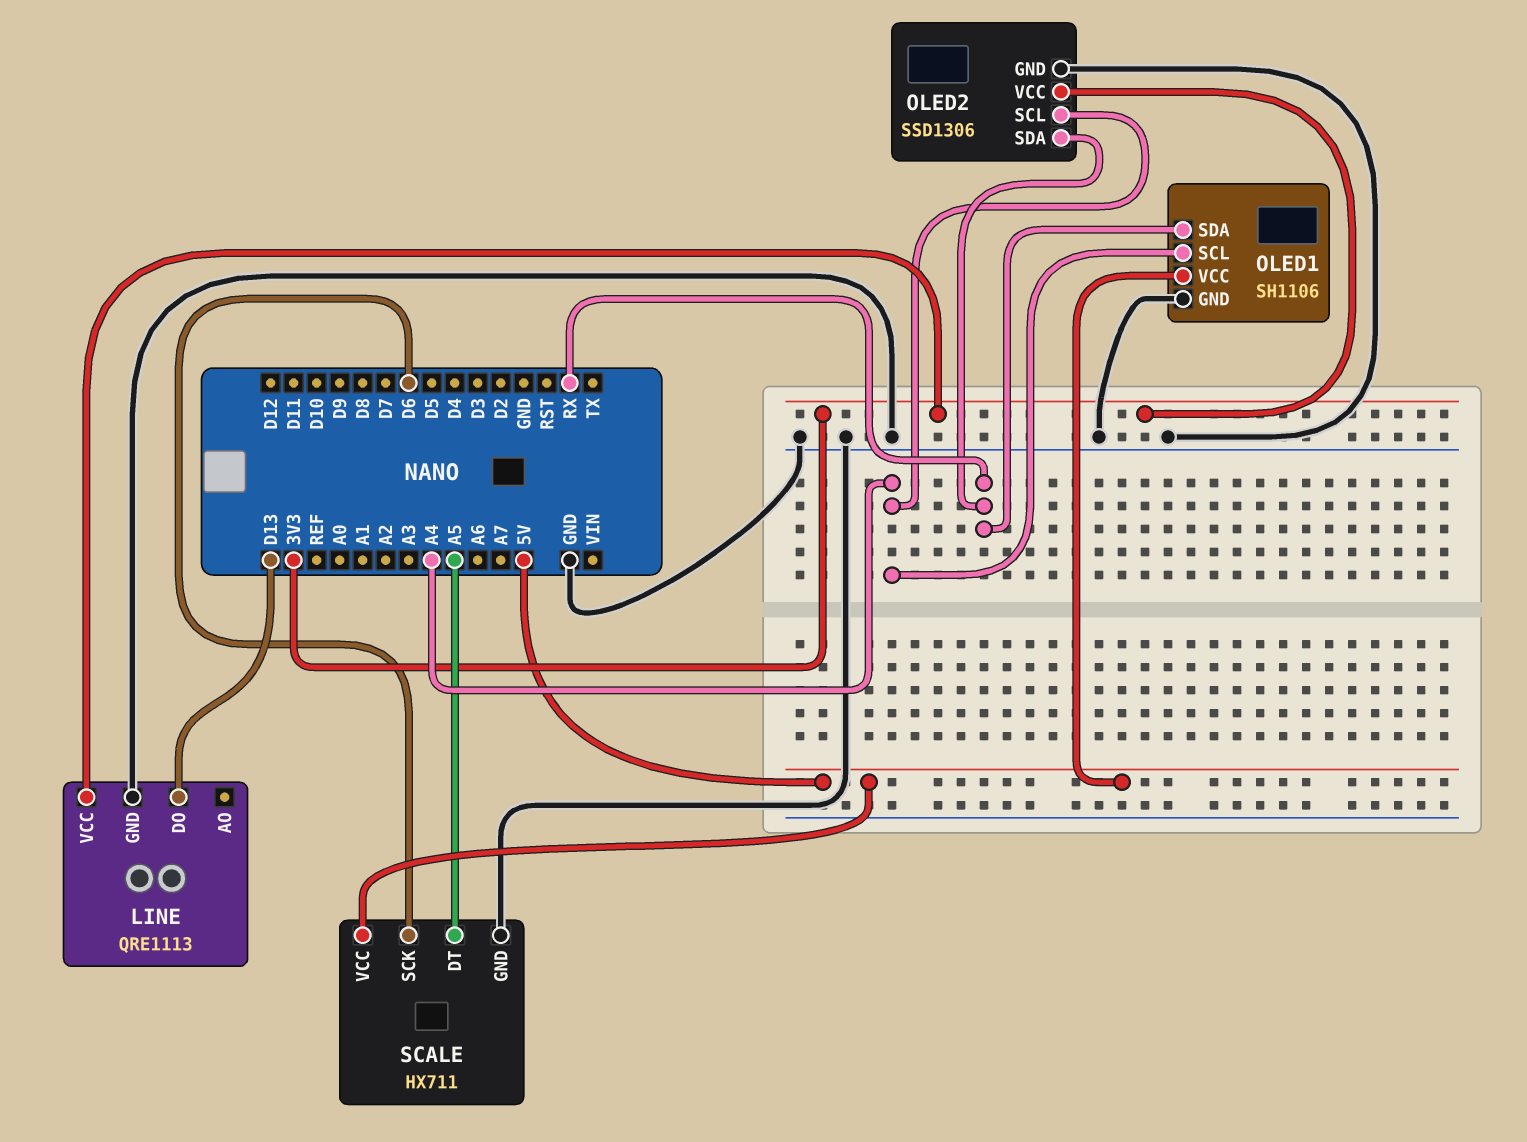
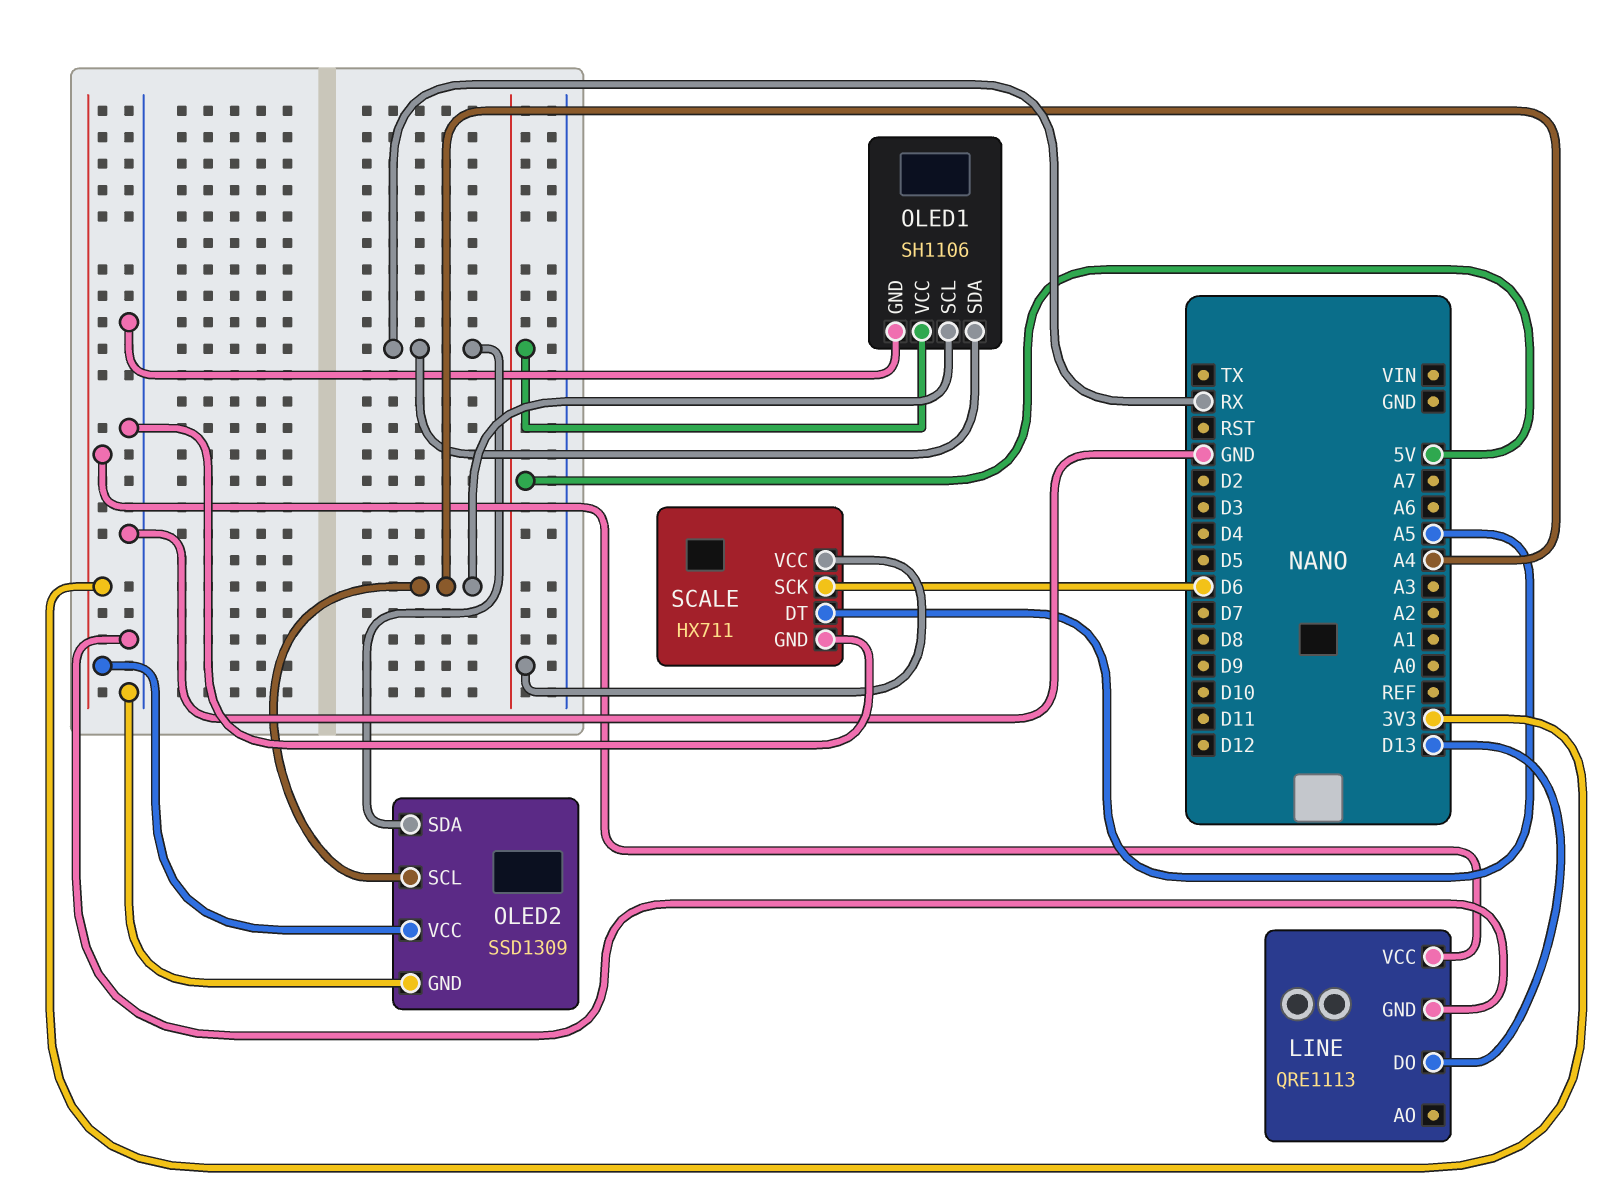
OLED2: SSD1306 -> SSD1309

